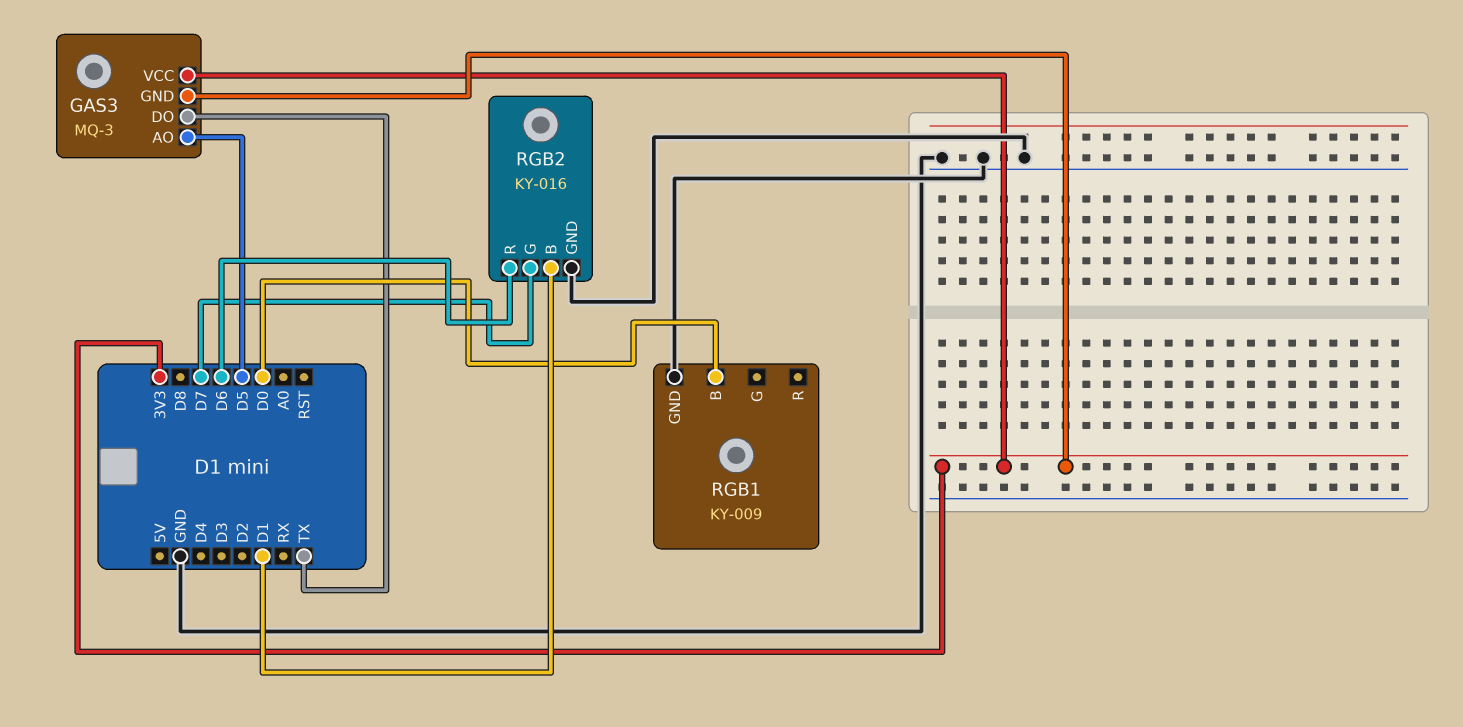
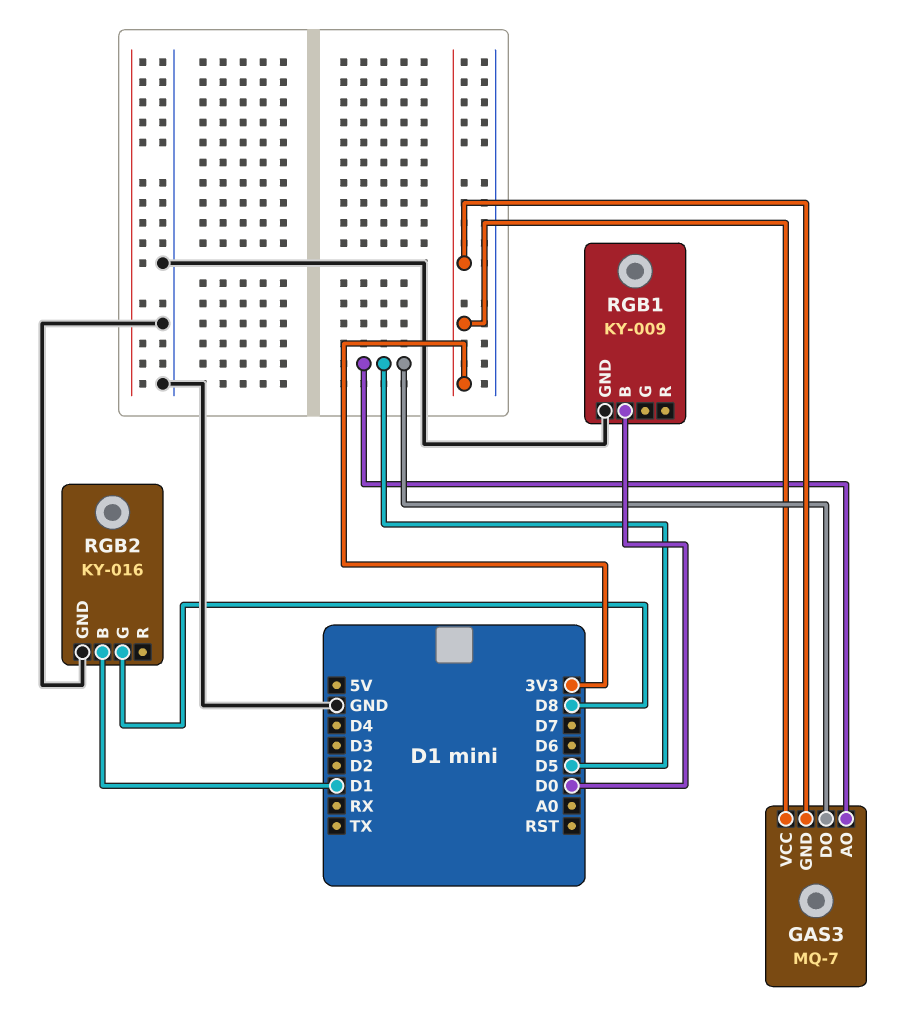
GAS3: MQ-3 -> MQ-7
GAS3 pin DO: TX -> D5
RGB2 pin G: D7 -> D8
RGB2 pin R: D6 -> none

